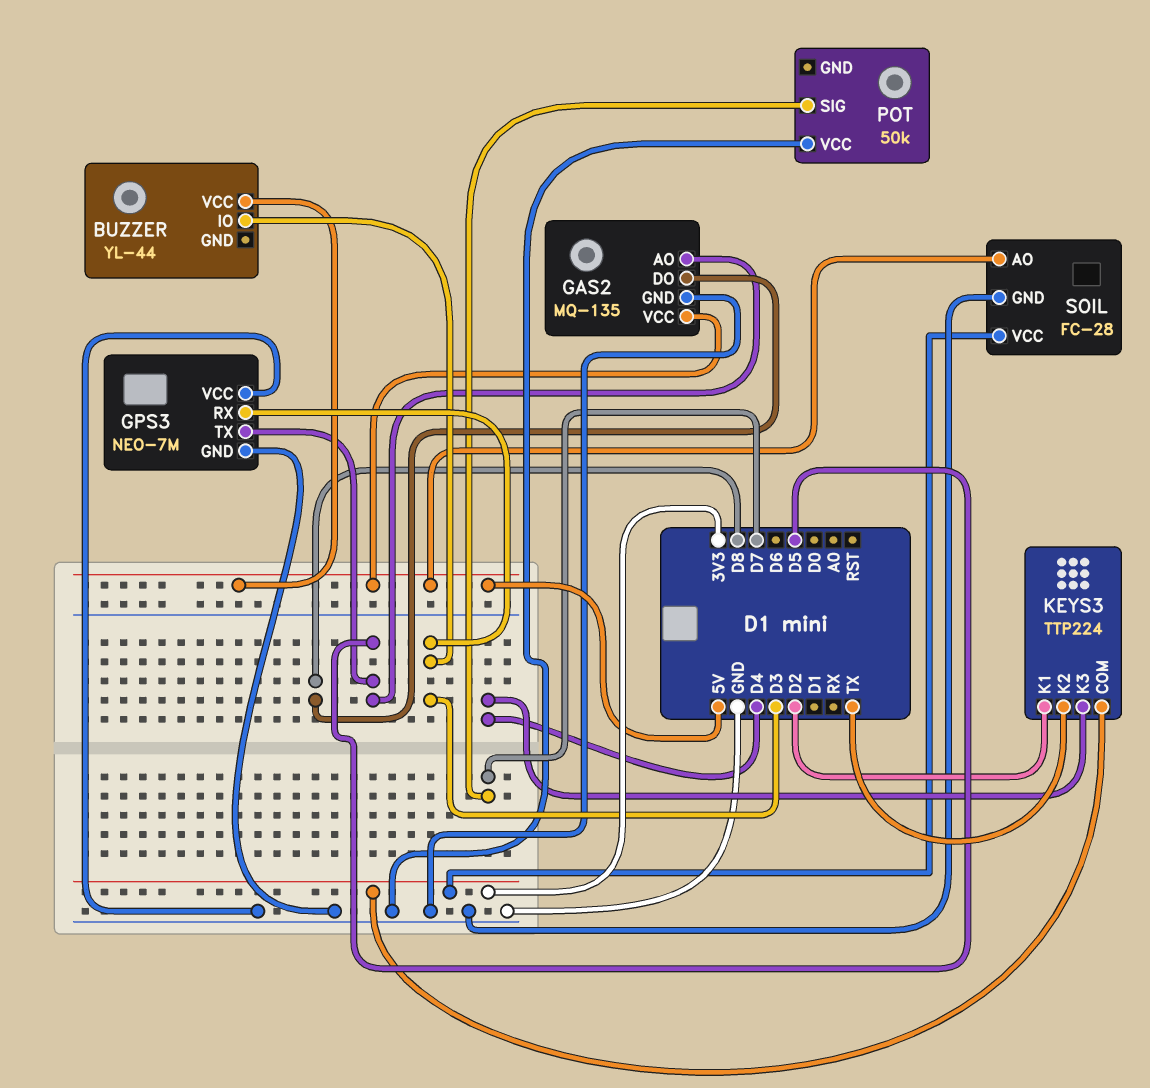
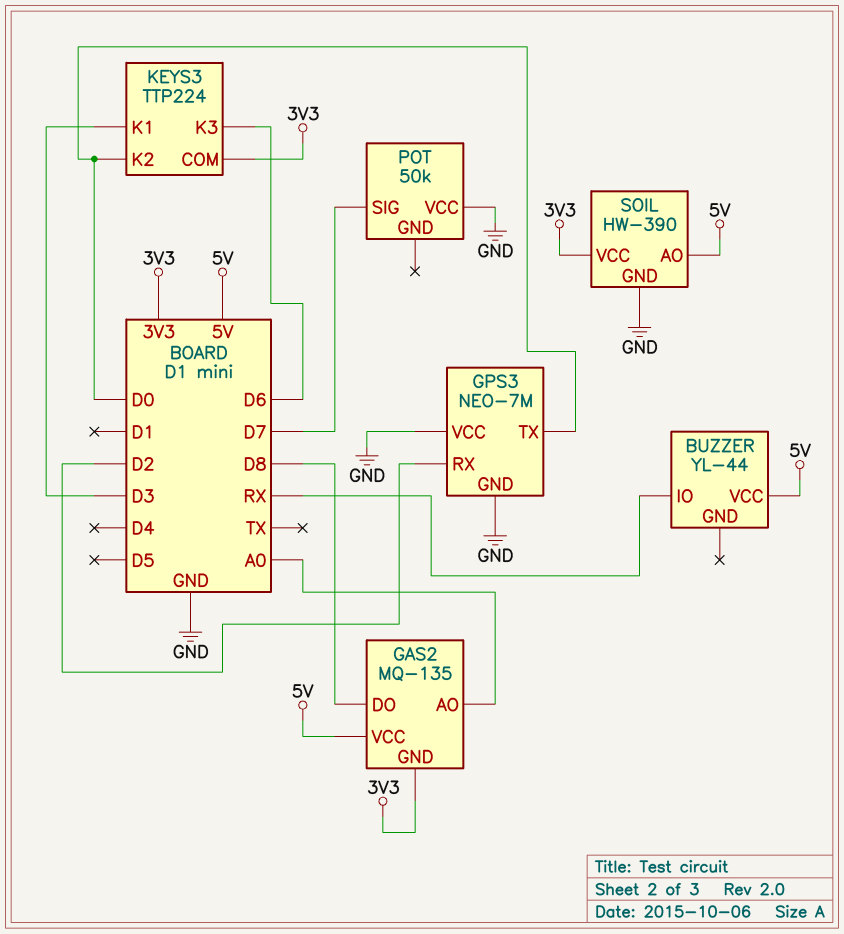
BUZZER pin IO: D3 -> RX
GAS2 pin AO: D5 -> A0
GAS2 pin GND: GND -> 3V3
GPS3 pin RX: D3 -> D2
GPS3 pin TX: D5 -> D0
KEYS3 pin K1: D2 -> D3
KEYS3 pin K2: TX -> D0
KEYS3 pin K3: D4 -> D6
SOIL: FC-28 -> HW-390

